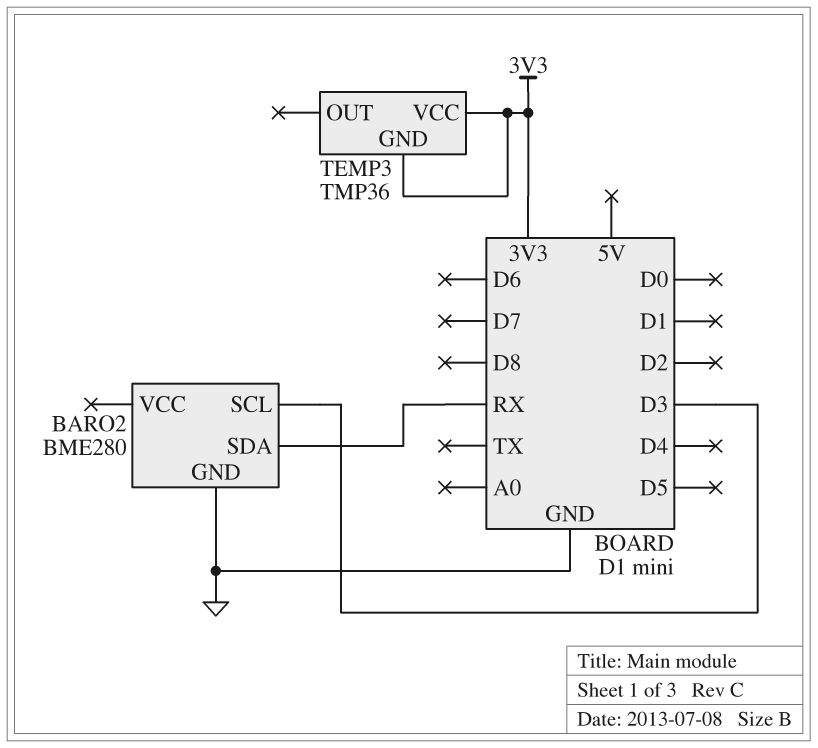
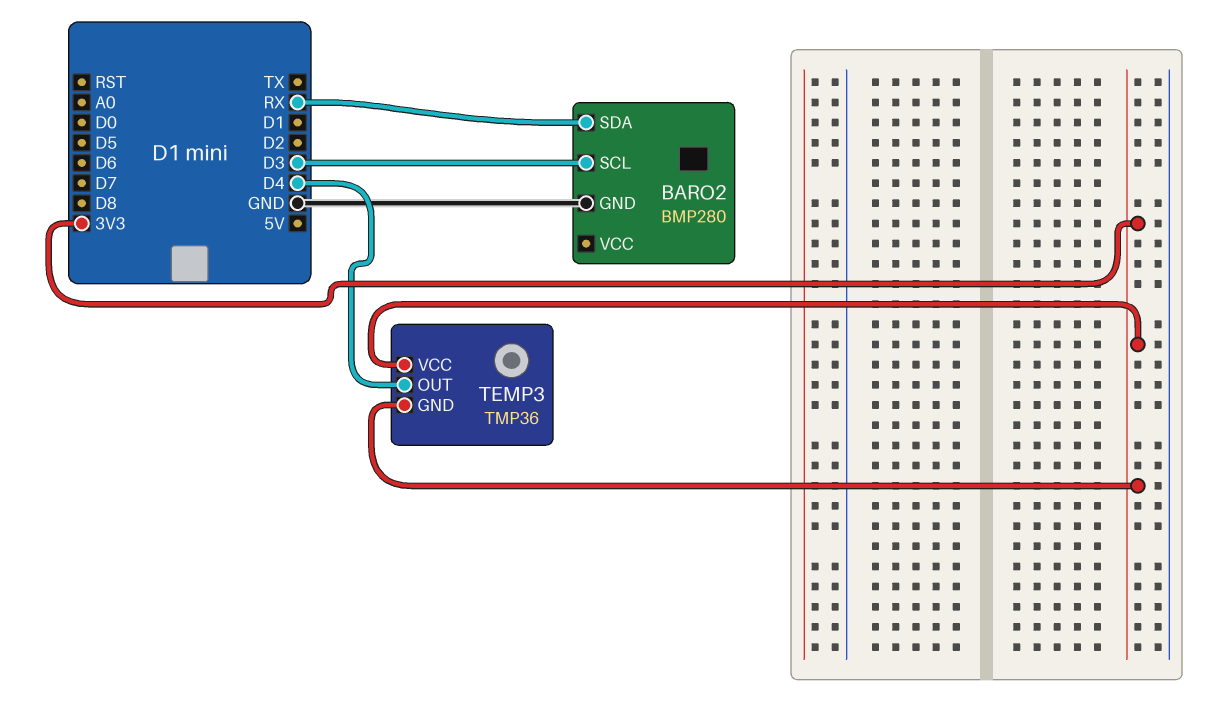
BARO2: BME280 -> BMP280
TEMP3 pin OUT: none -> D4

